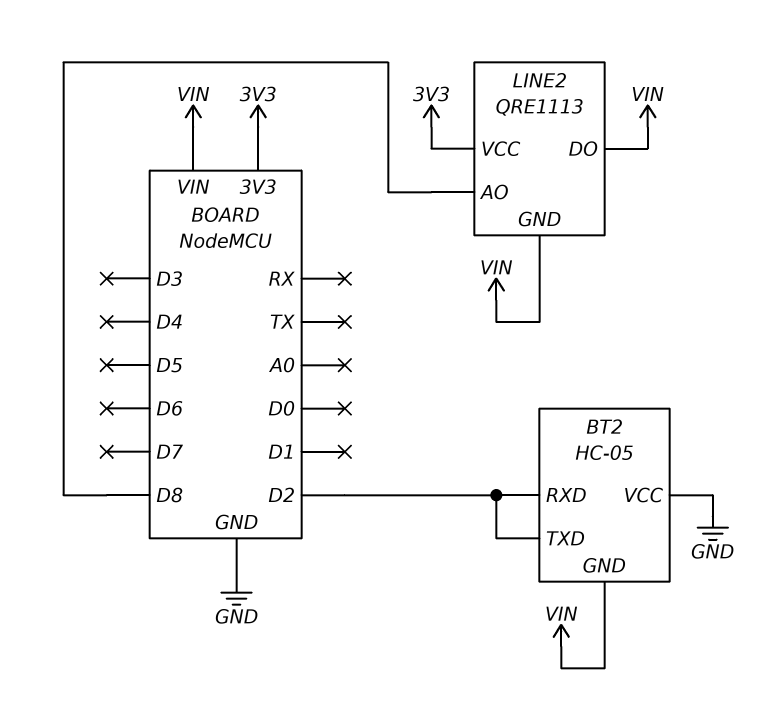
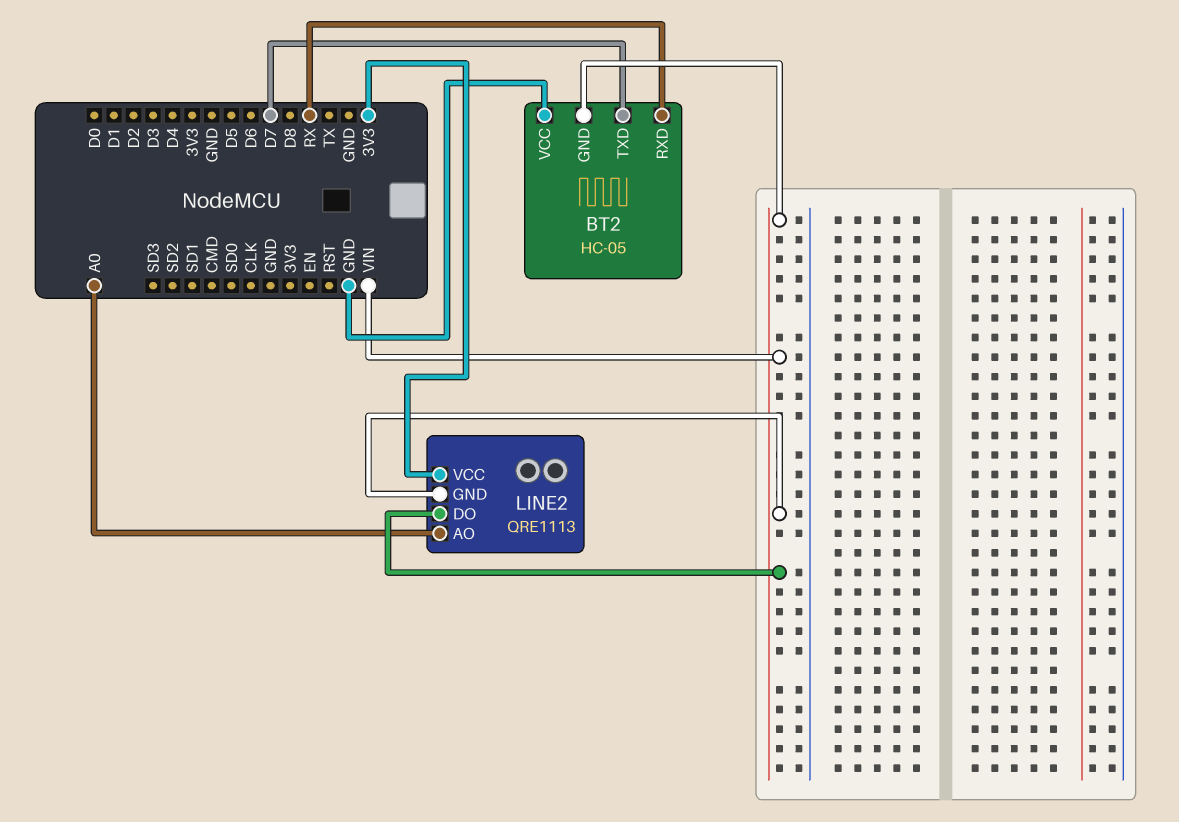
BT2 pin RXD: D2 -> RX
BT2 pin TXD: D2 -> D7
LINE2 pin AO: D8 -> A0

